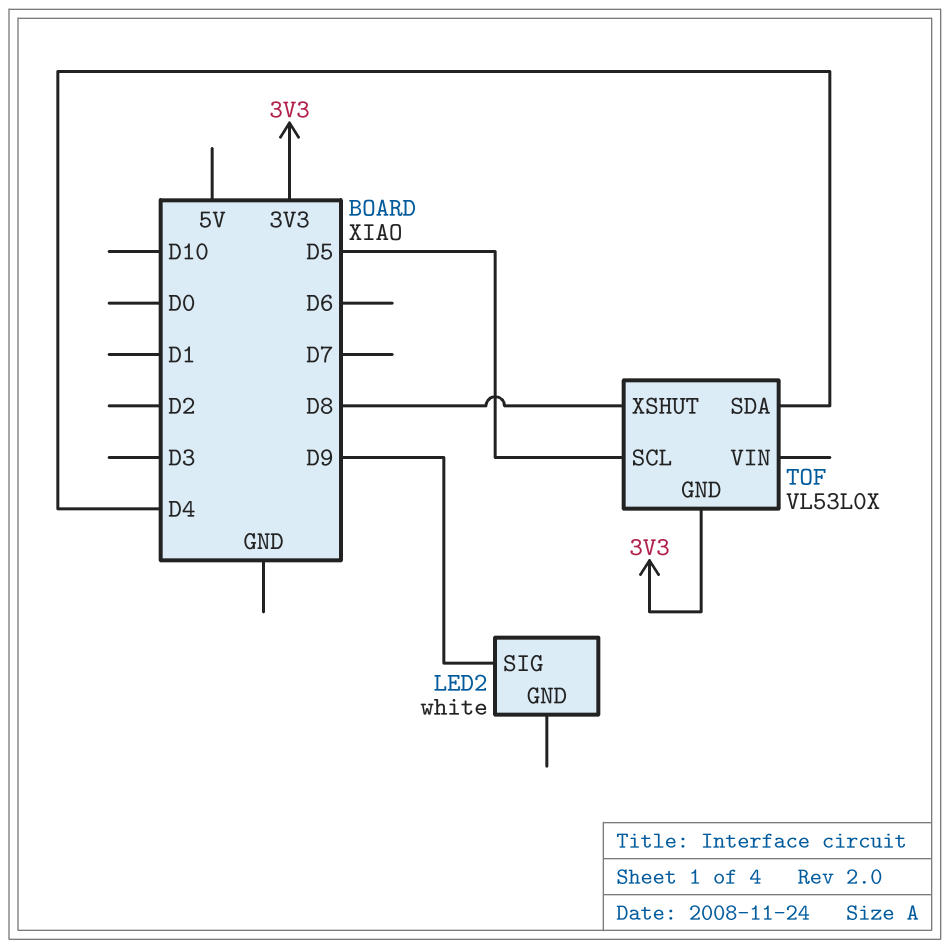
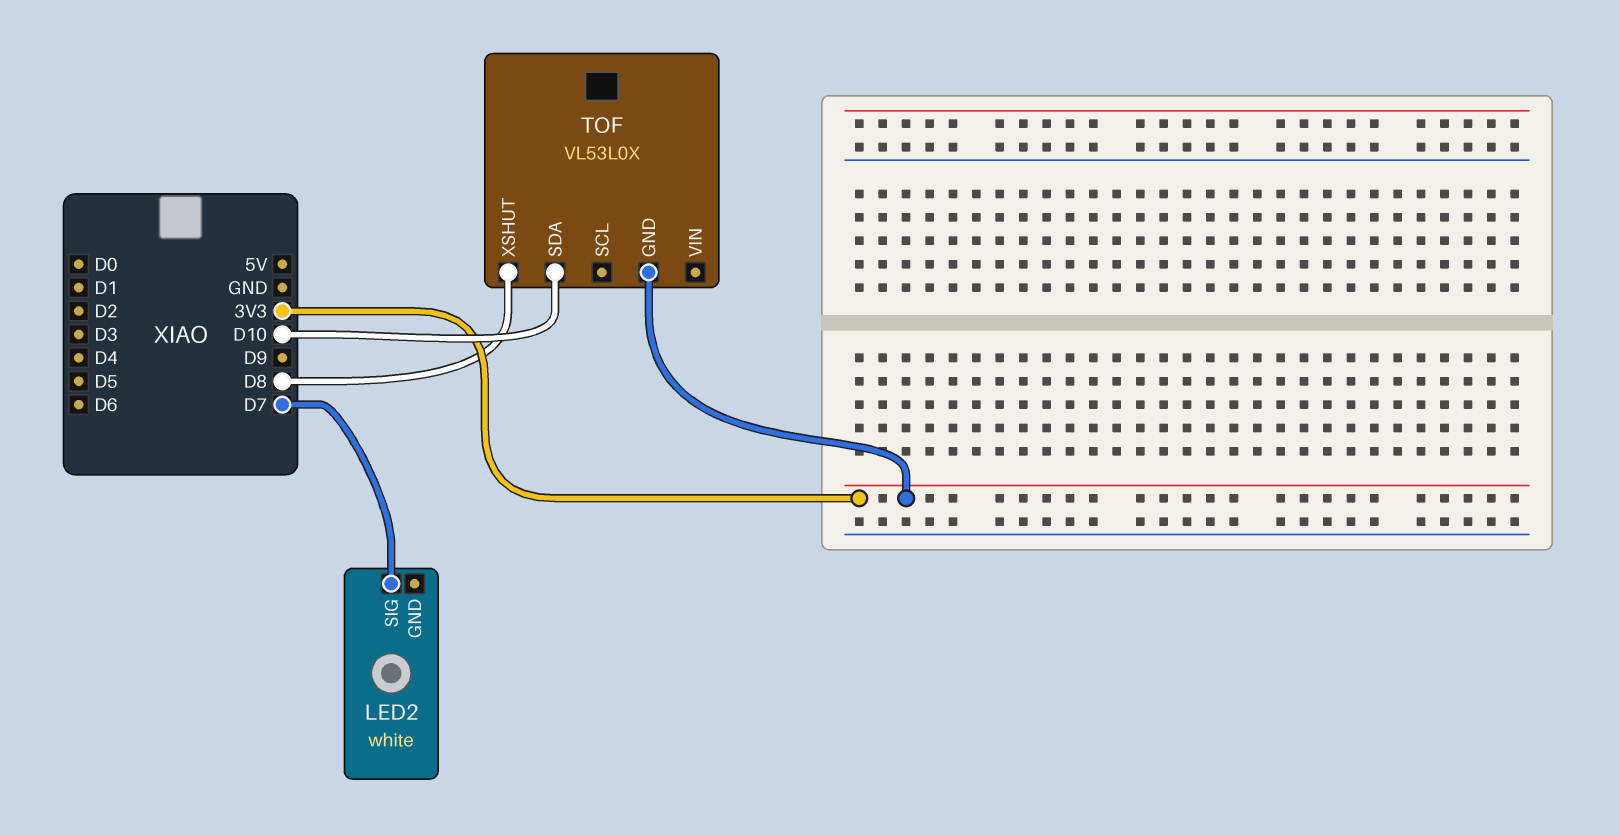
LED2 pin SIG: D9 -> D7
TOF pin SCL: D5 -> none
TOF pin SDA: D4 -> D10

